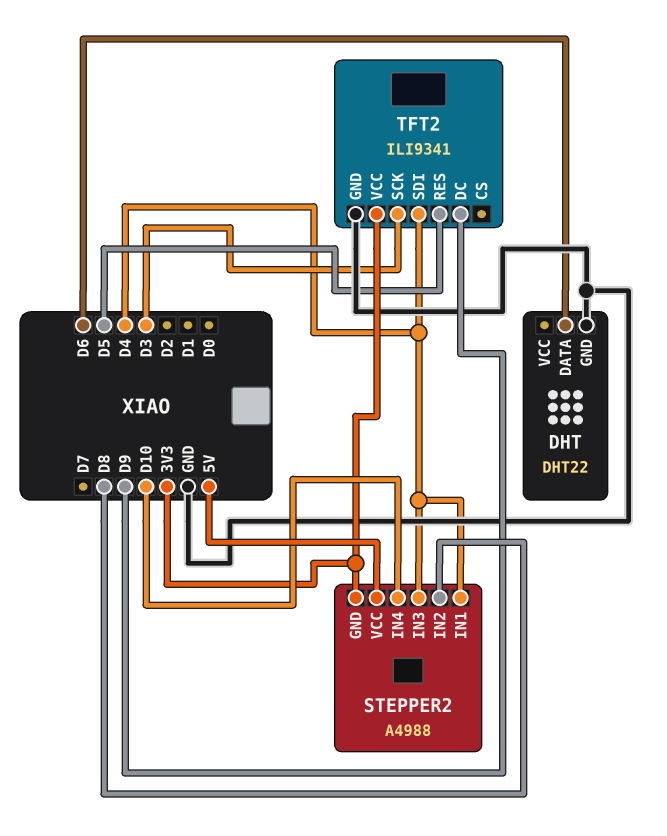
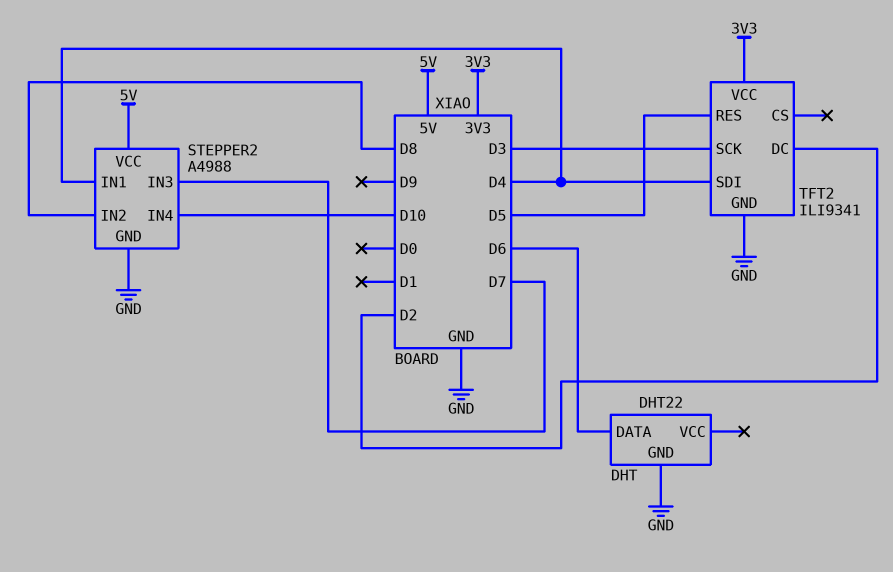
STEPPER2 pin GND: 3V3 -> GND
STEPPER2 pin IN3: D4 -> D7
TFT2 pin DC: D9 -> D2

